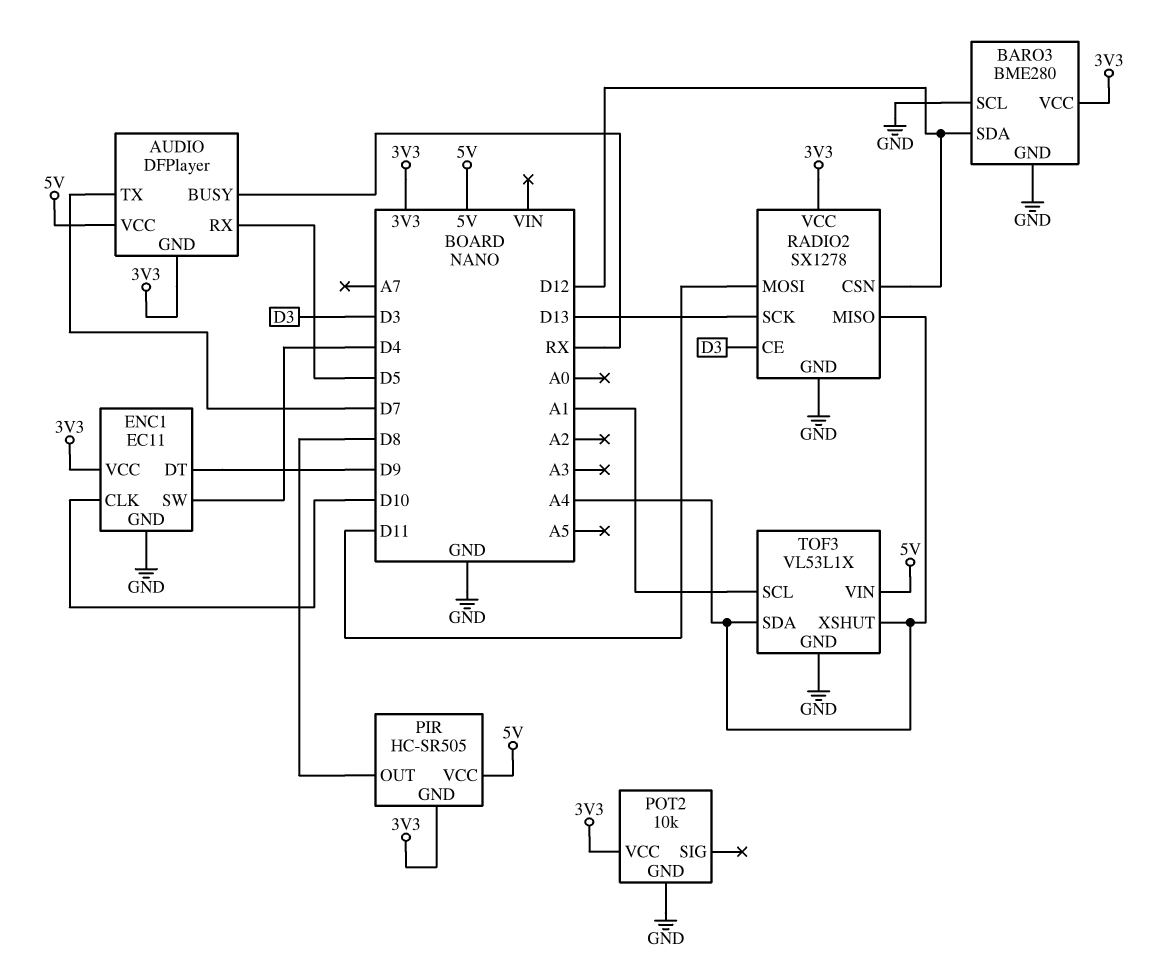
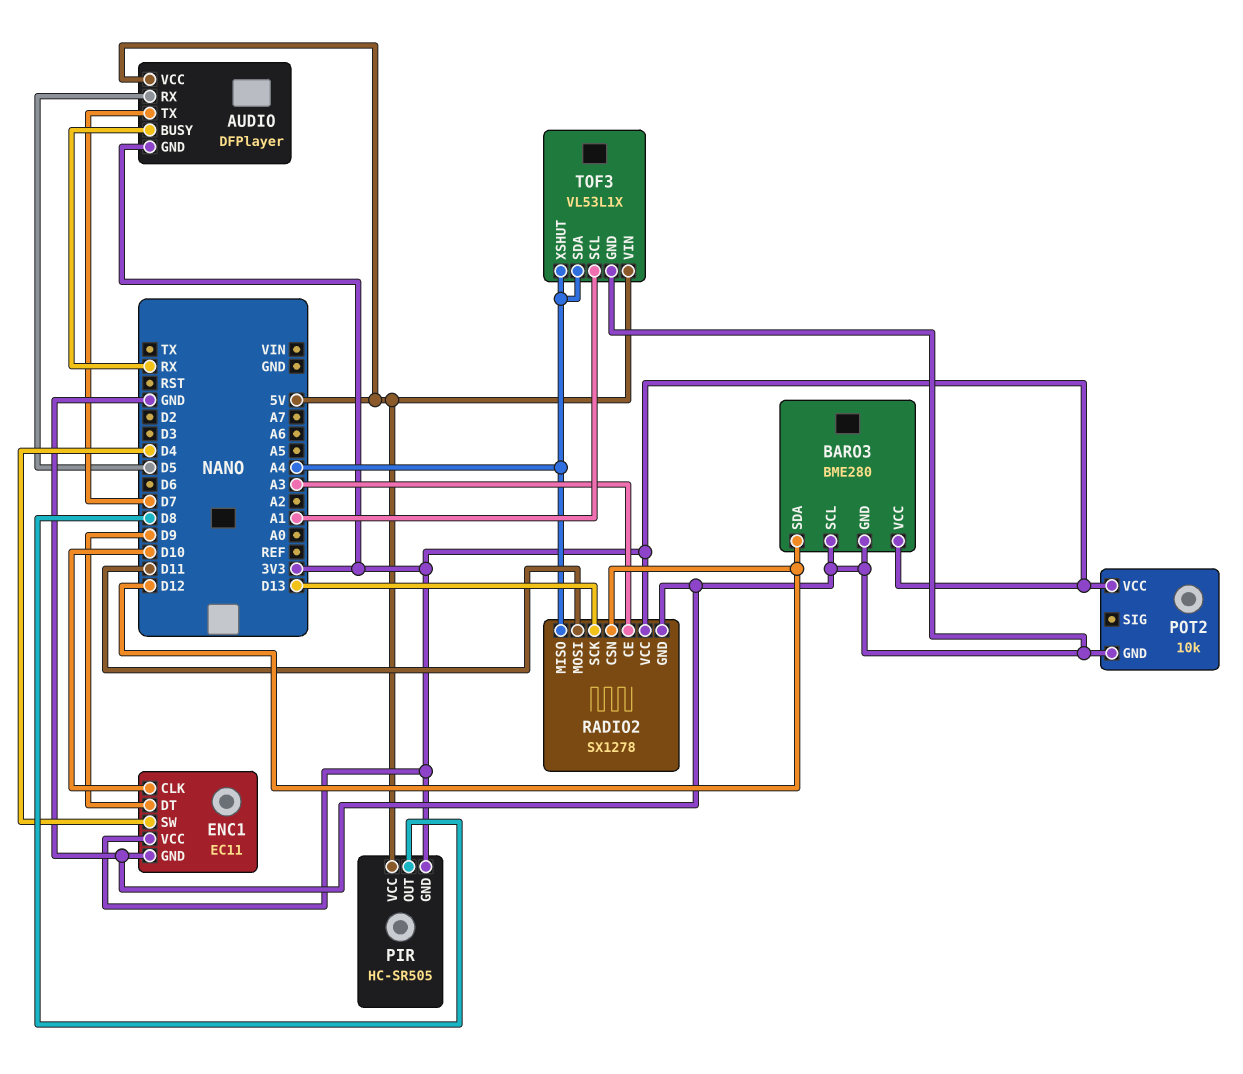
RADIO2 pin CE: D3 -> A3

